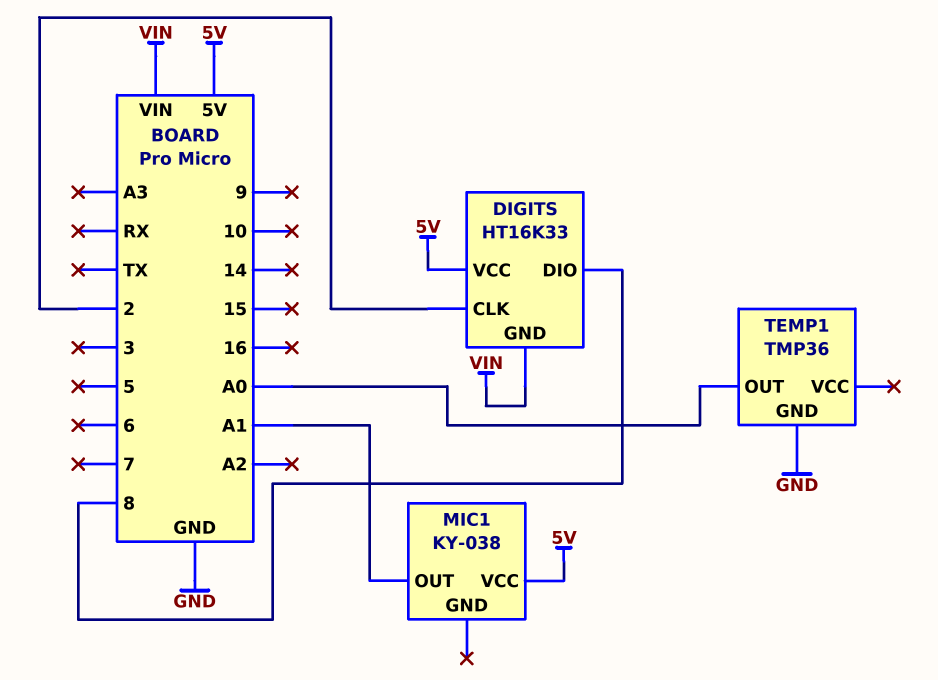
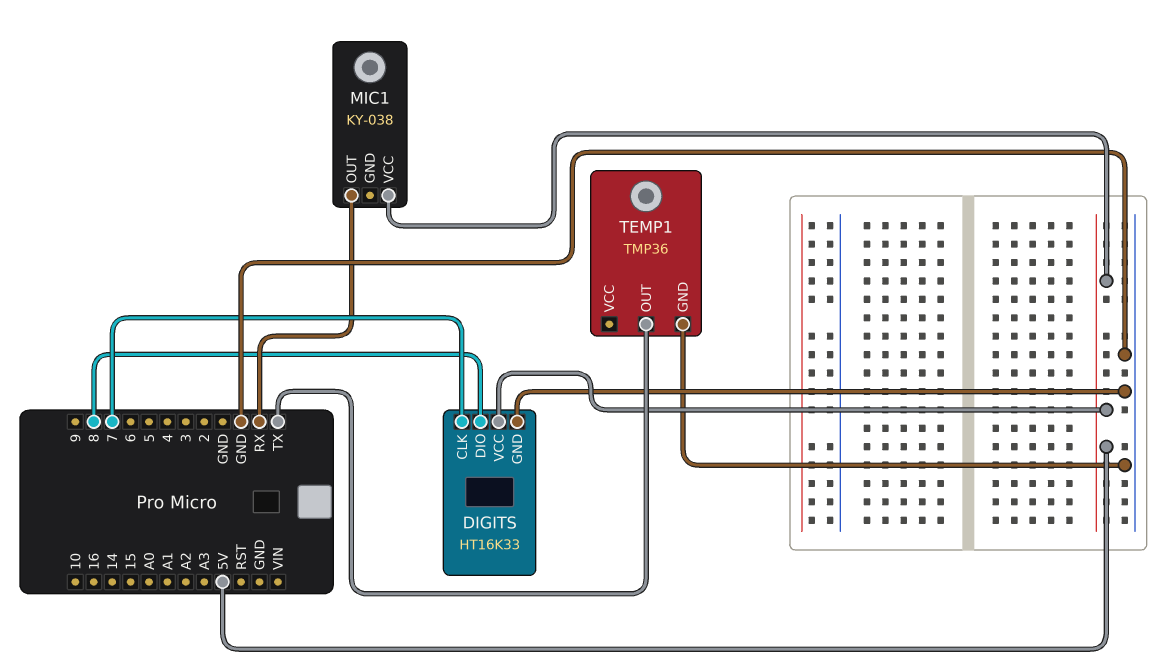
DIGITS pin CLK: 2 -> 7
DIGITS pin GND: VIN -> GND
MIC1 pin OUT: A1 -> RX
TEMP1 pin OUT: A0 -> TX

